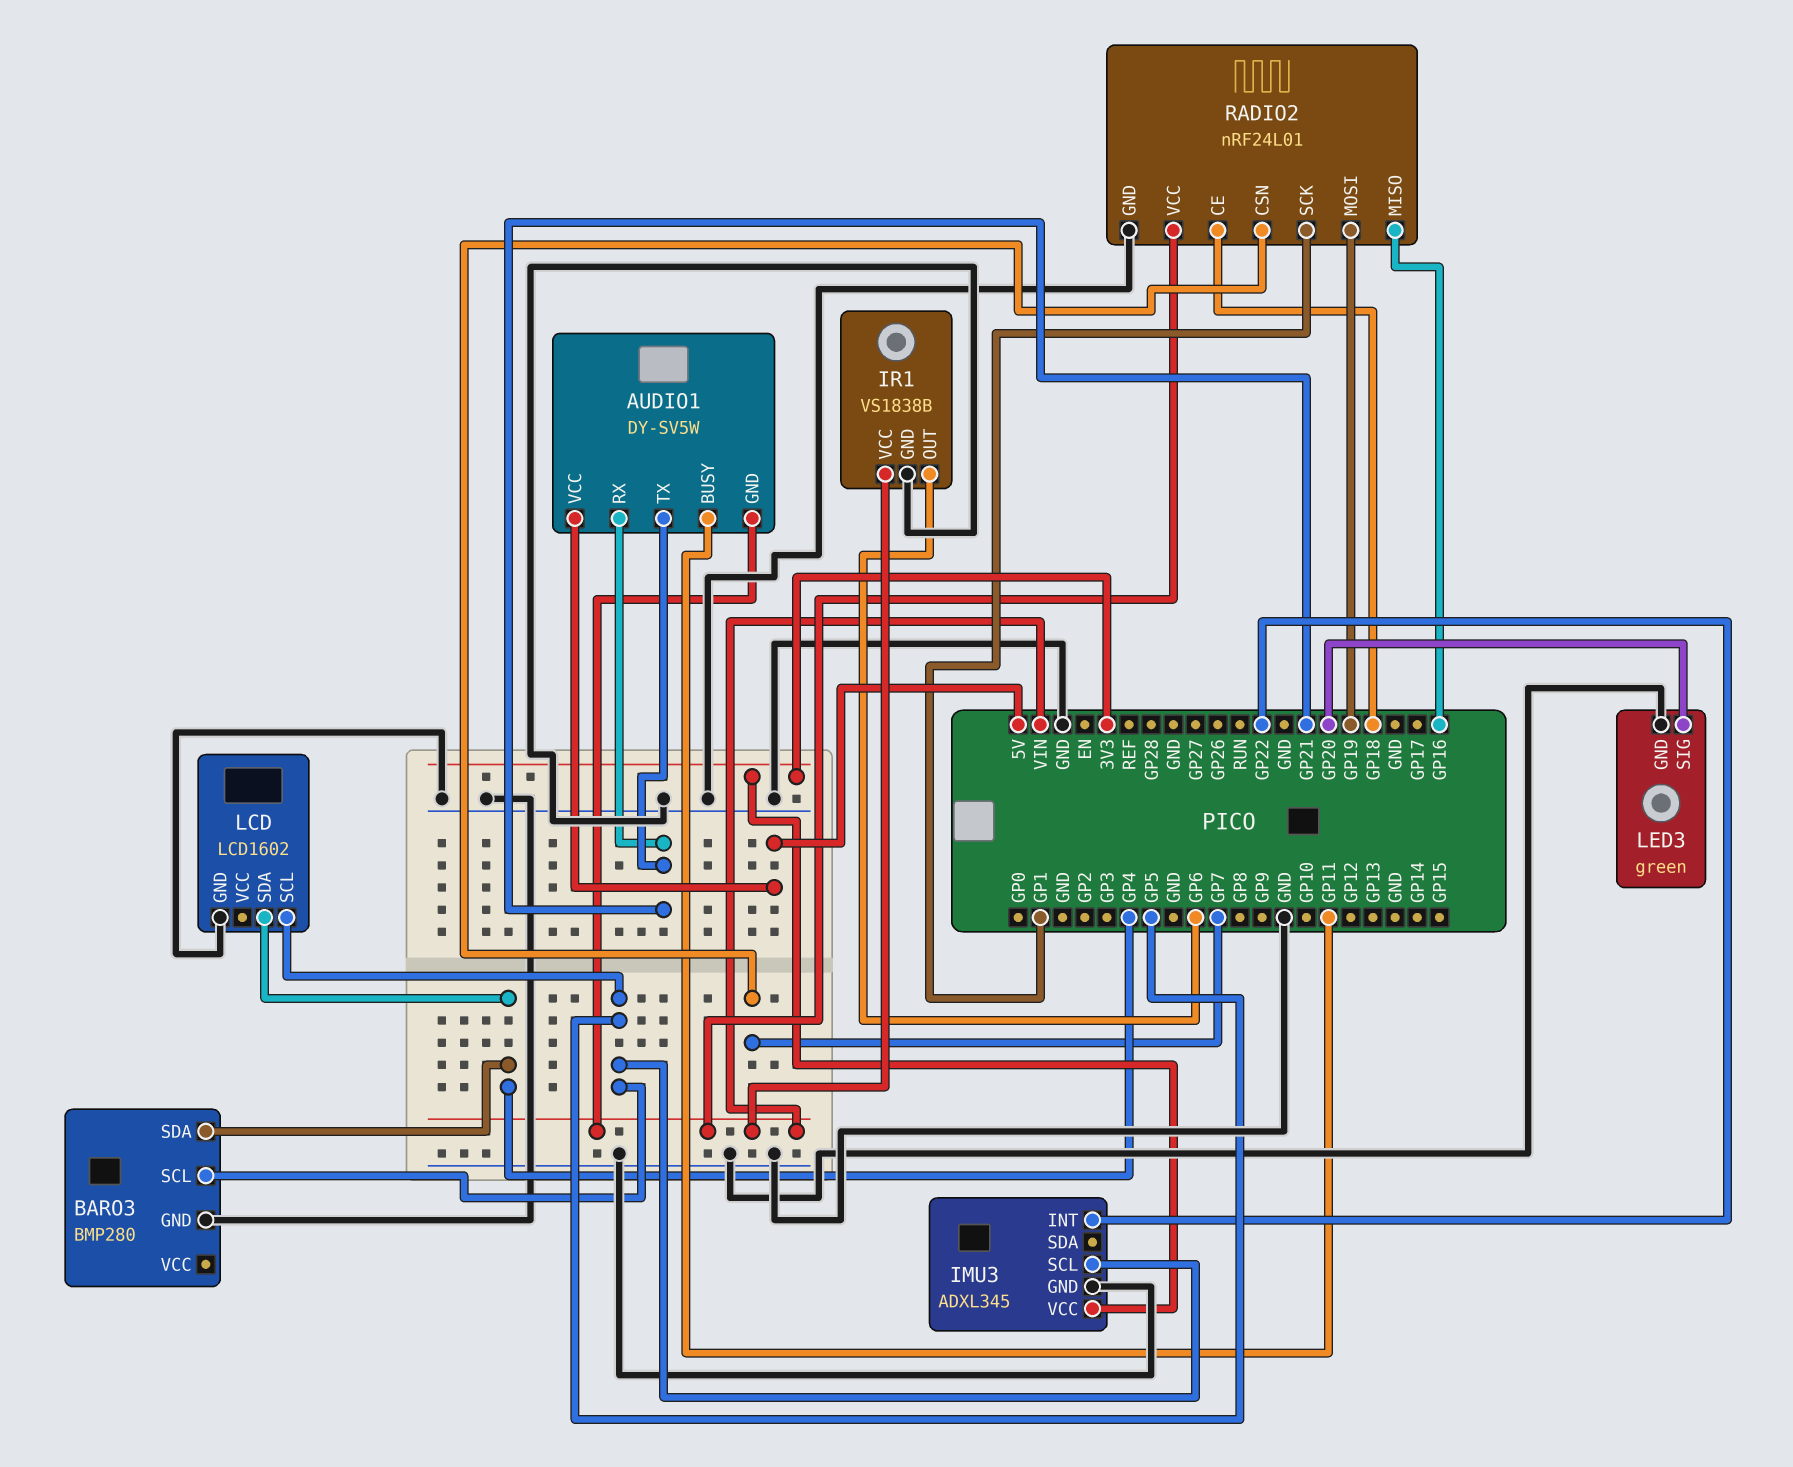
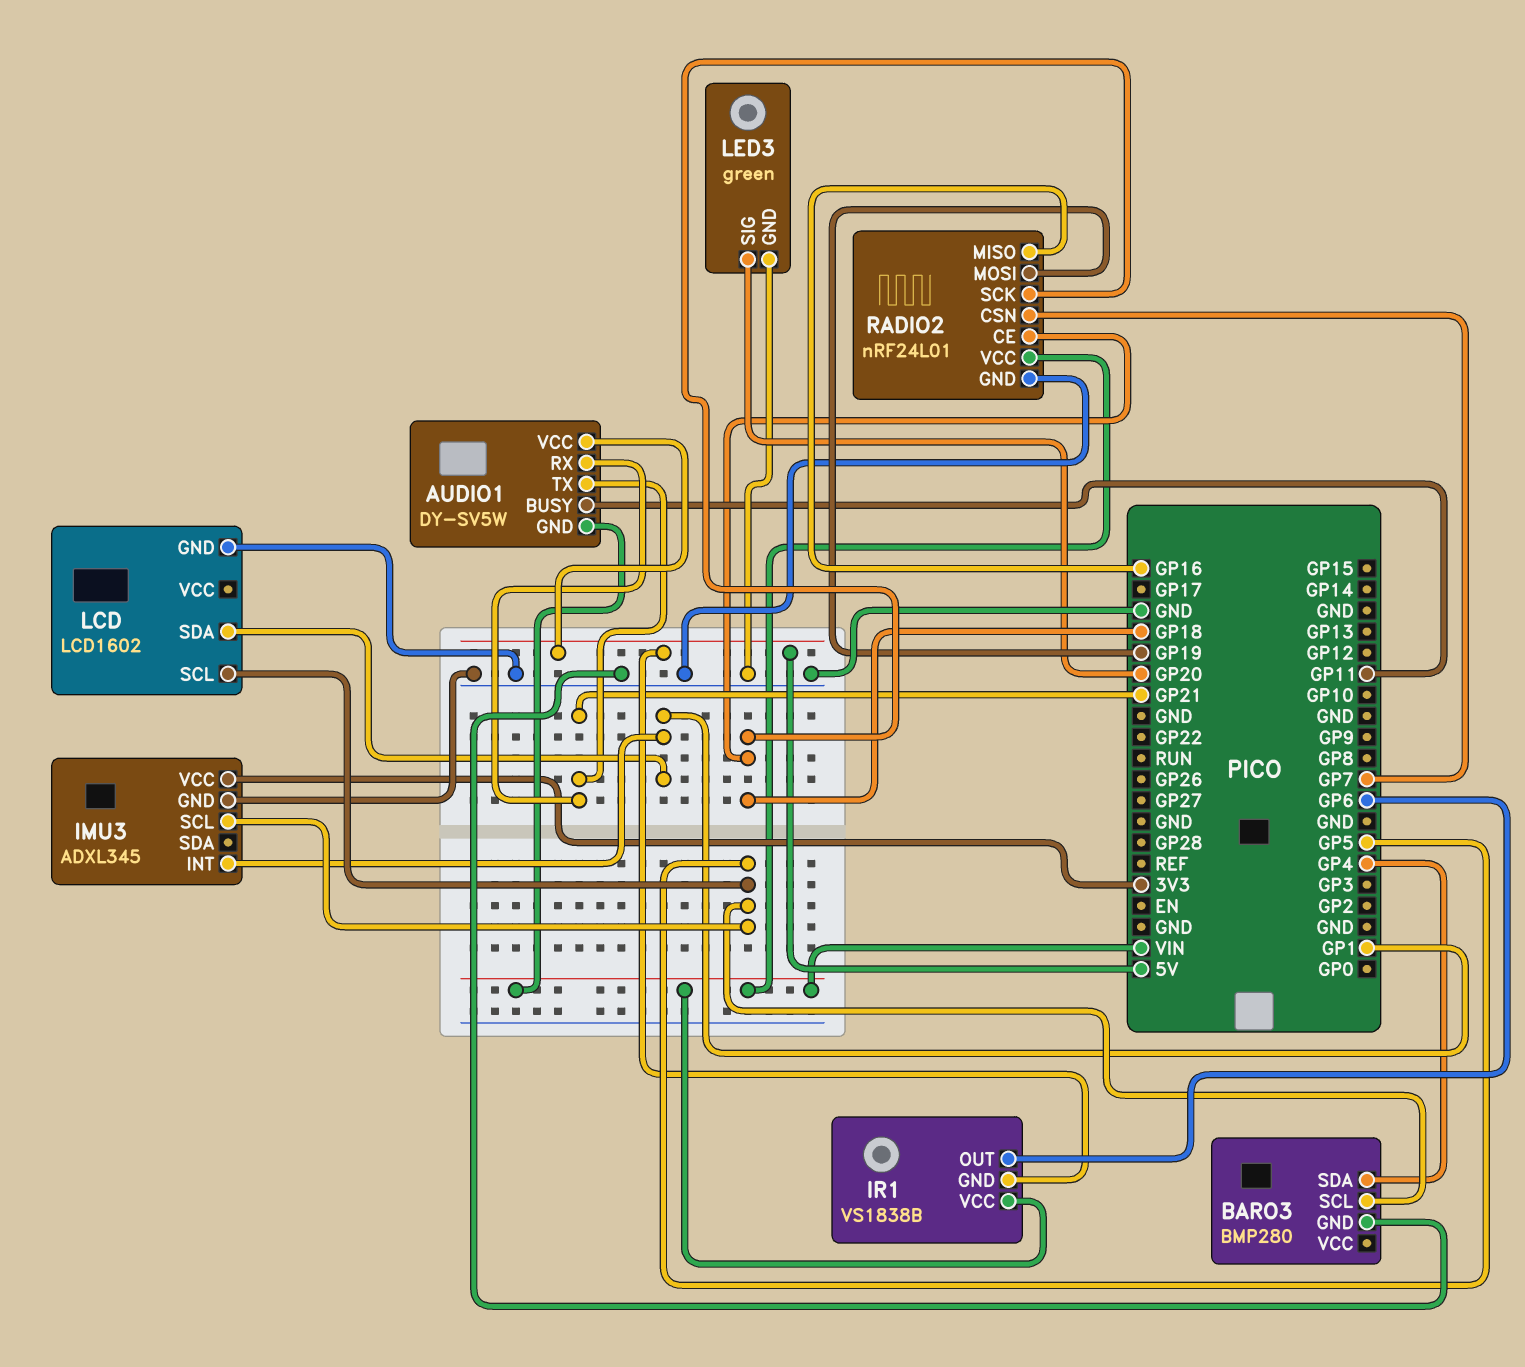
IMU3 pin INT: GP22 -> GP1
IR1 pin GND: GND -> 5V
LCD pin SDA: GP4 -> GP1
RADIO2 pin SCK: GP1 -> GP18

